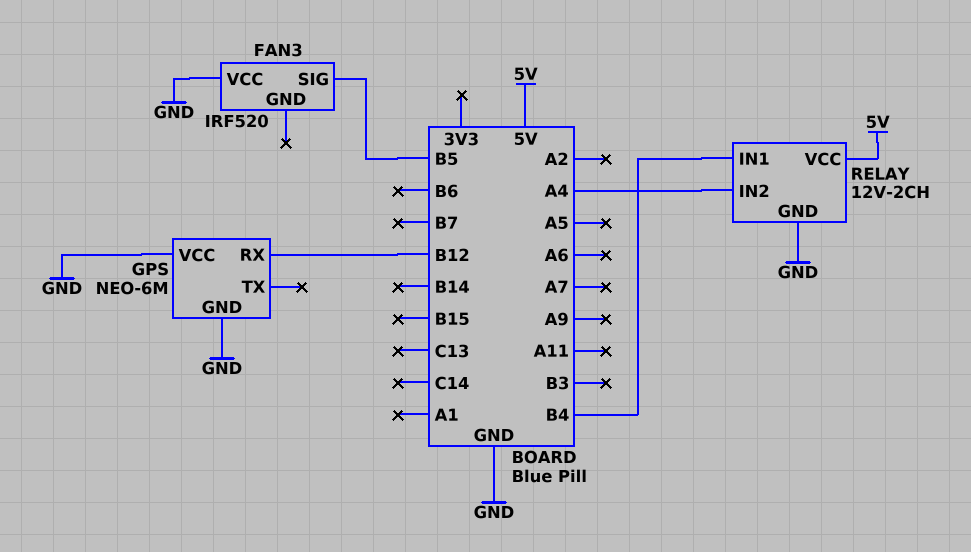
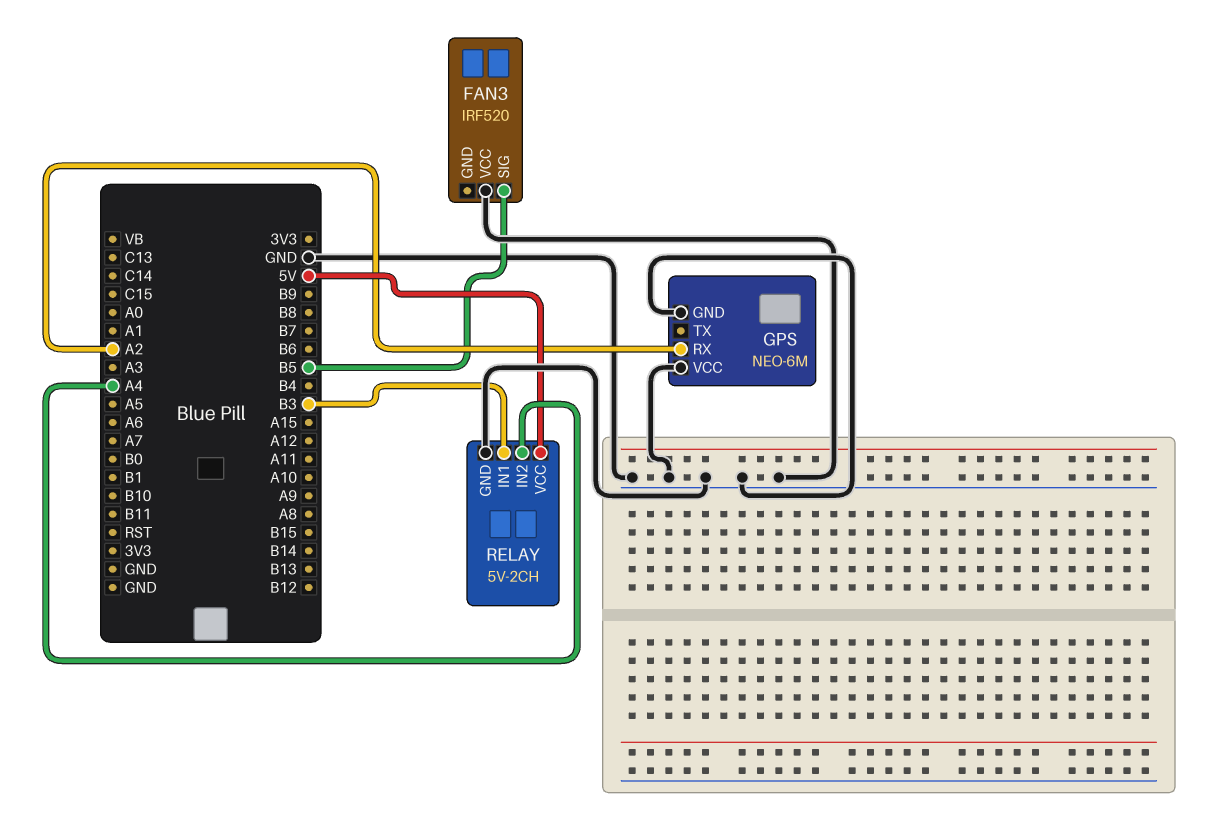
GPS pin RX: B12 -> A2
RELAY: 12V-2CH -> 5V-2CH
RELAY pin IN1: B4 -> B3

